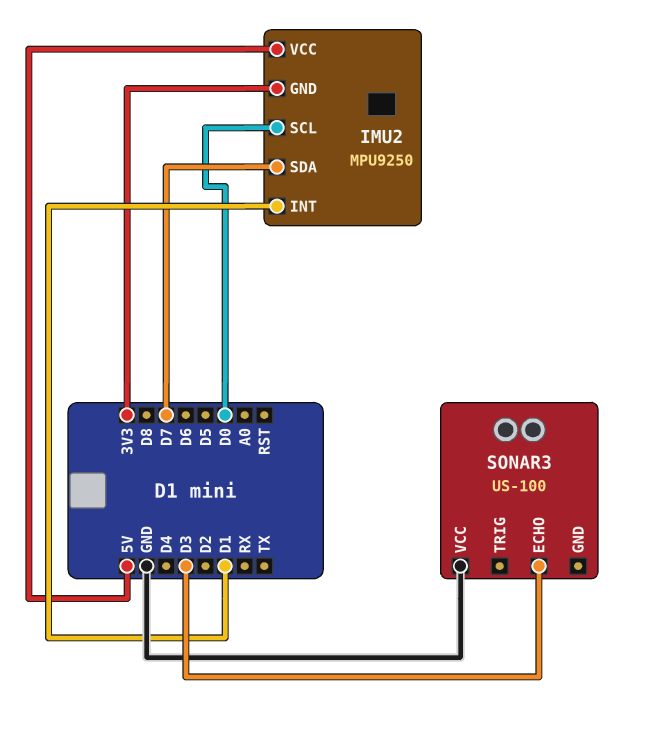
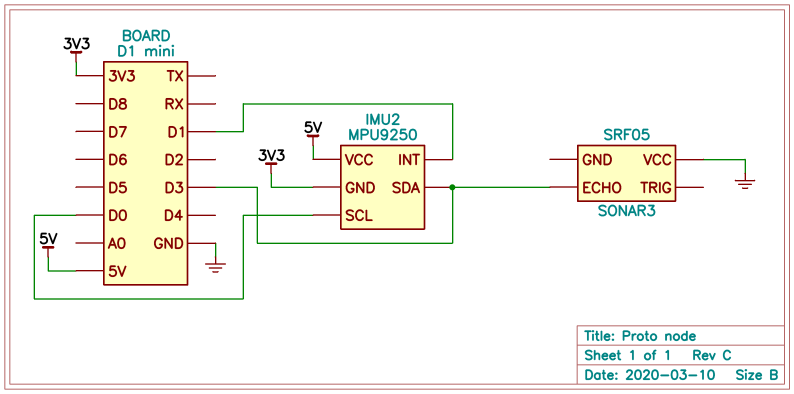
IMU2 pin SDA: D7 -> D3
SONAR3: US-100 -> SRF05

